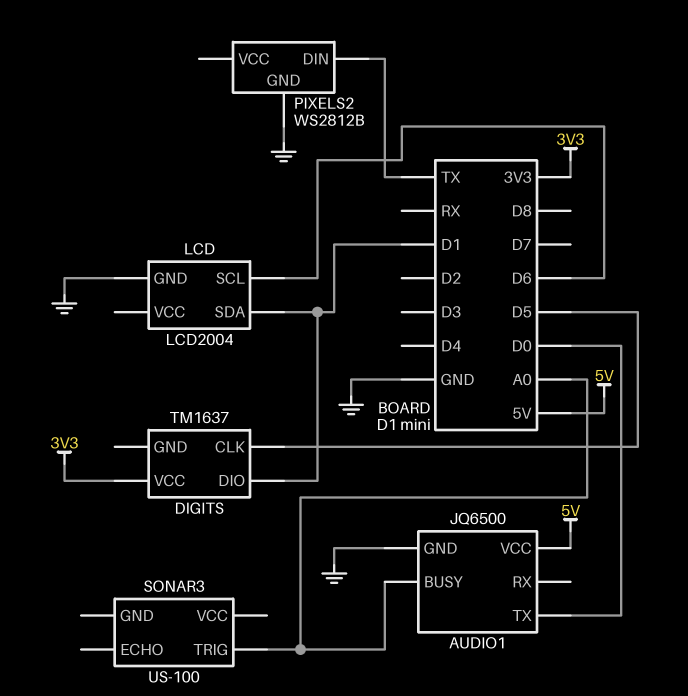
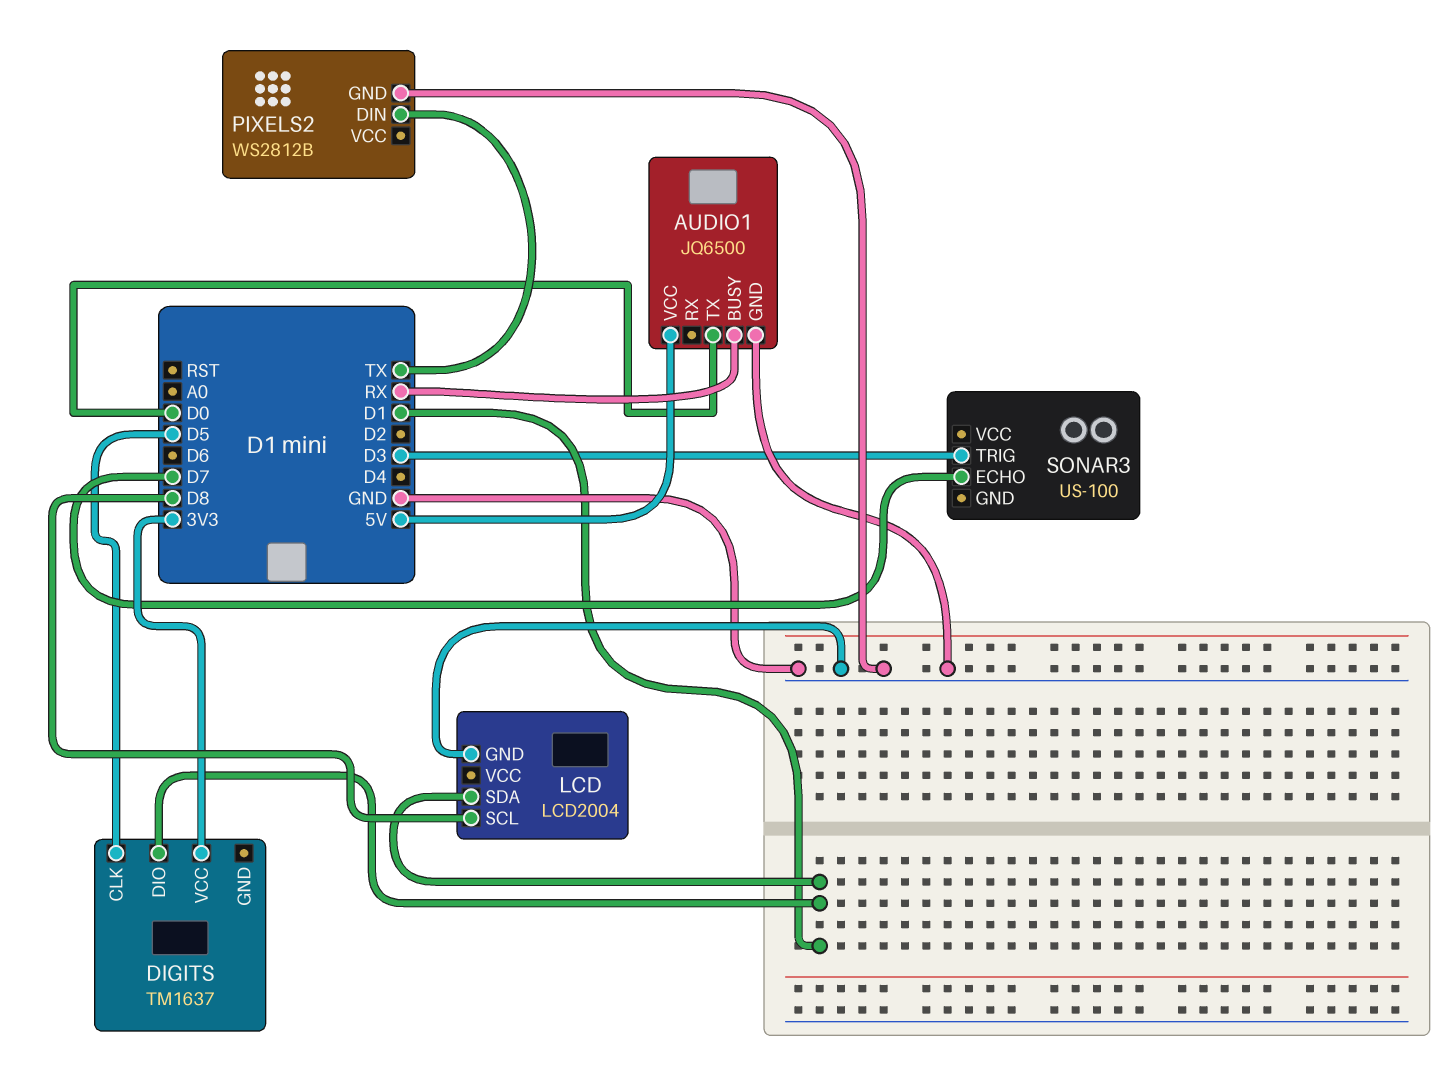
AUDIO1 pin BUSY: A0 -> RX
LCD pin SCL: D6 -> D8
SONAR3 pin ECHO: none -> D7
SONAR3 pin TRIG: A0 -> D3

